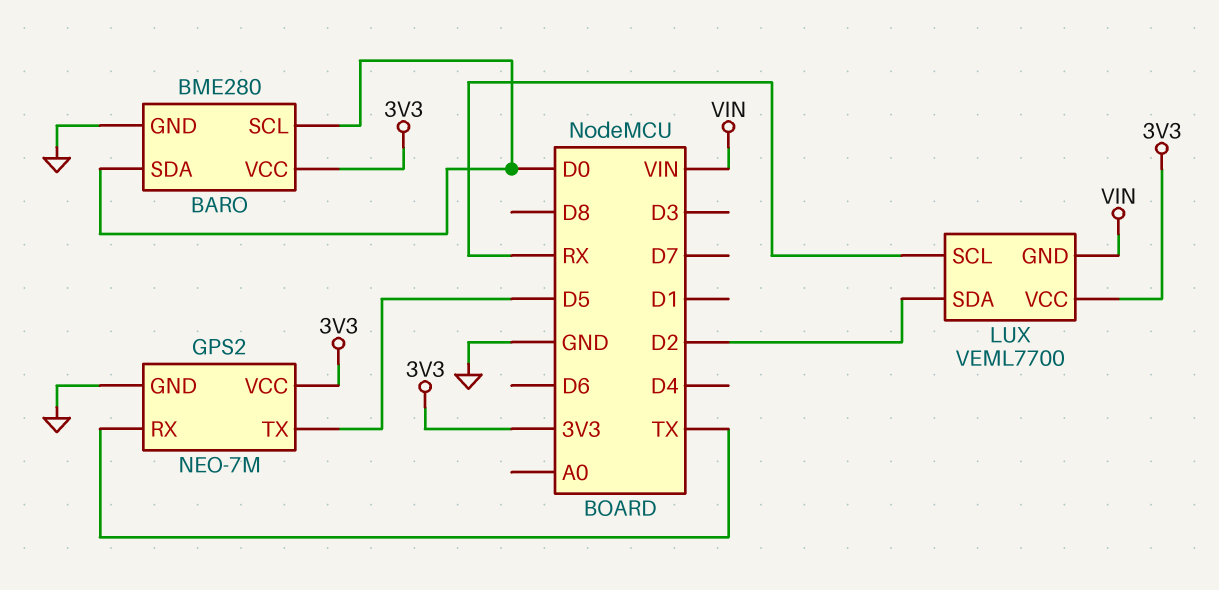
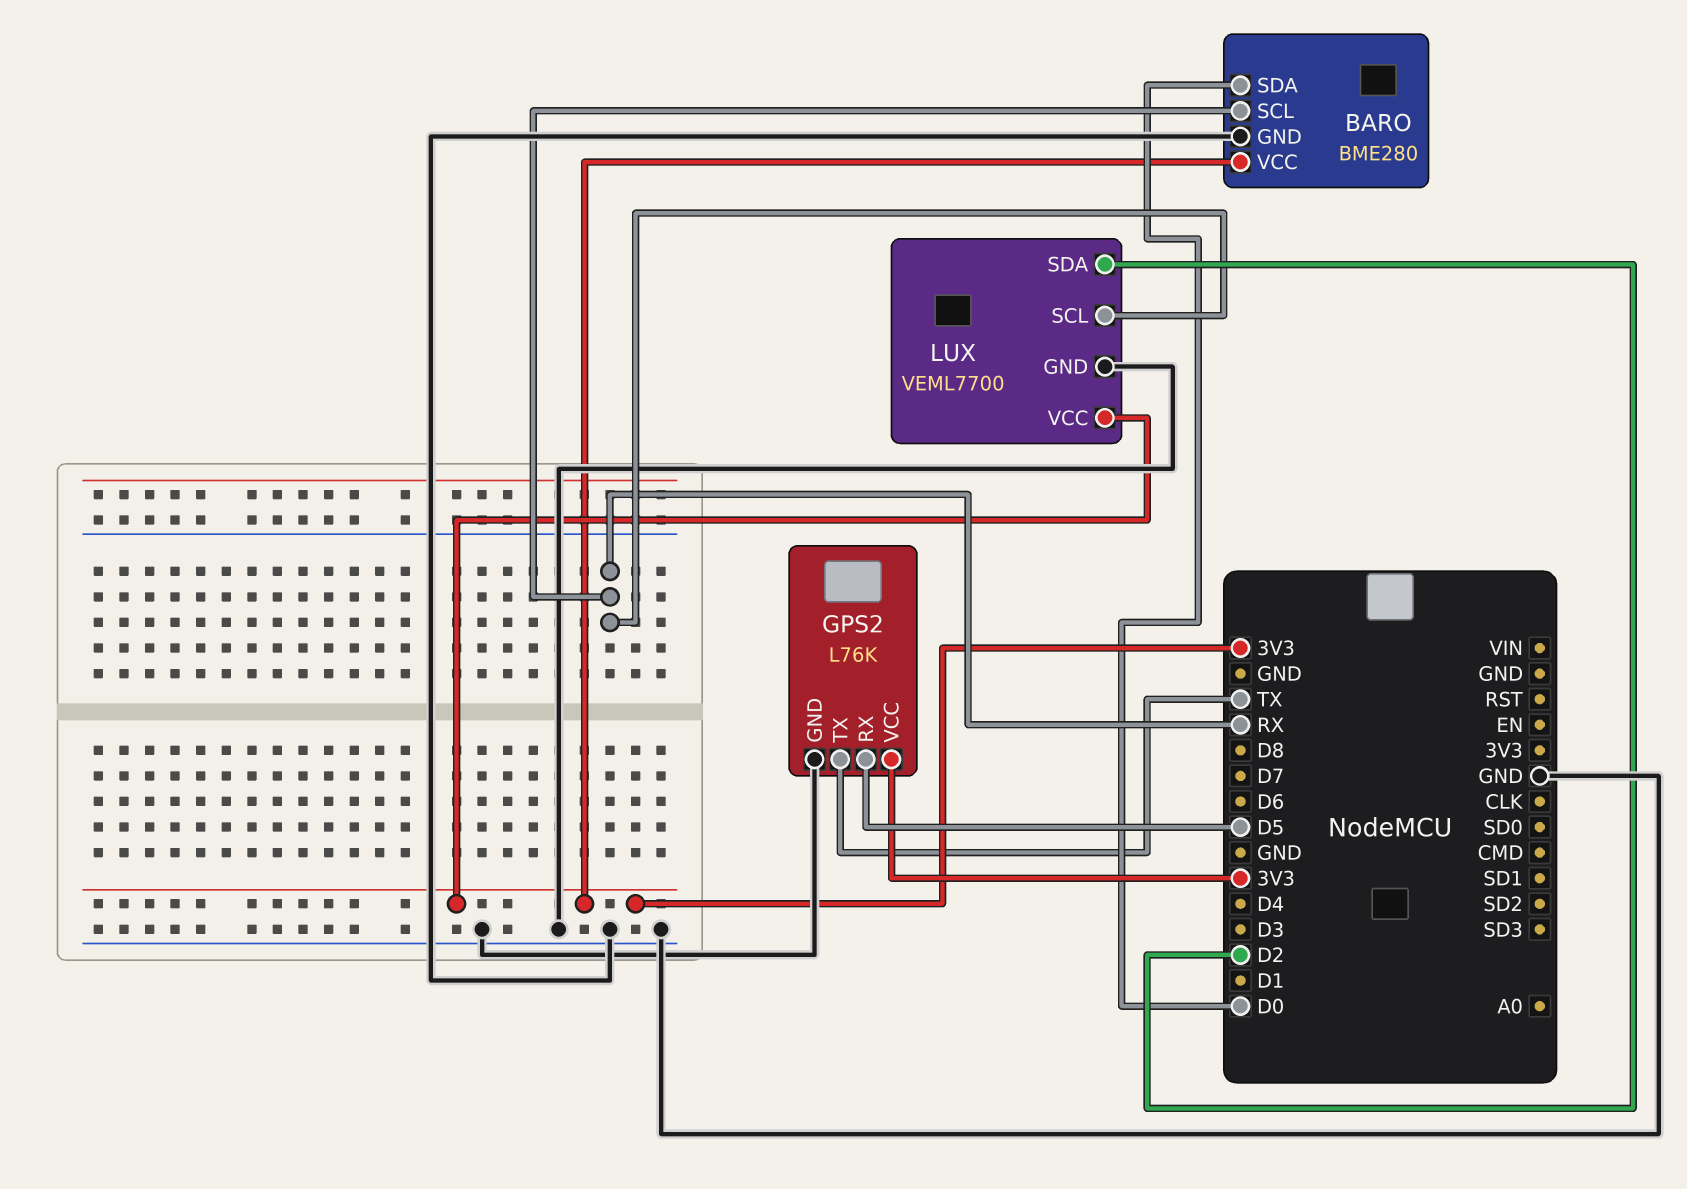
BARO pin SCL: D0 -> RX
GPS2: NEO-7M -> L76K
GPS2 pin RX: TX -> D5
GPS2 pin TX: D5 -> TX
LUX pin GND: VIN -> GND

